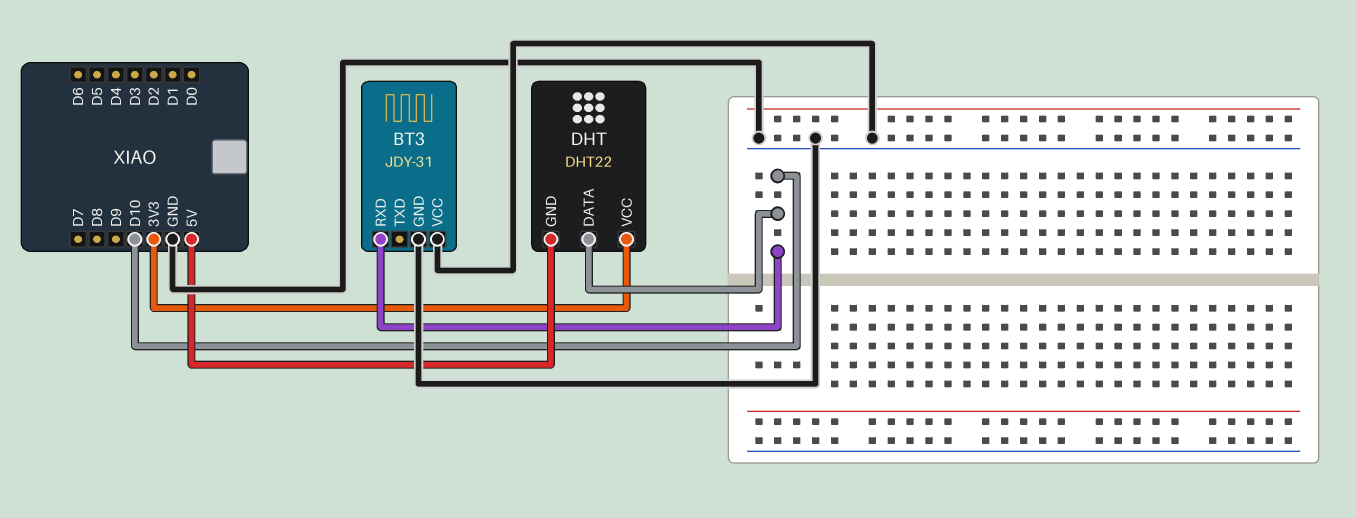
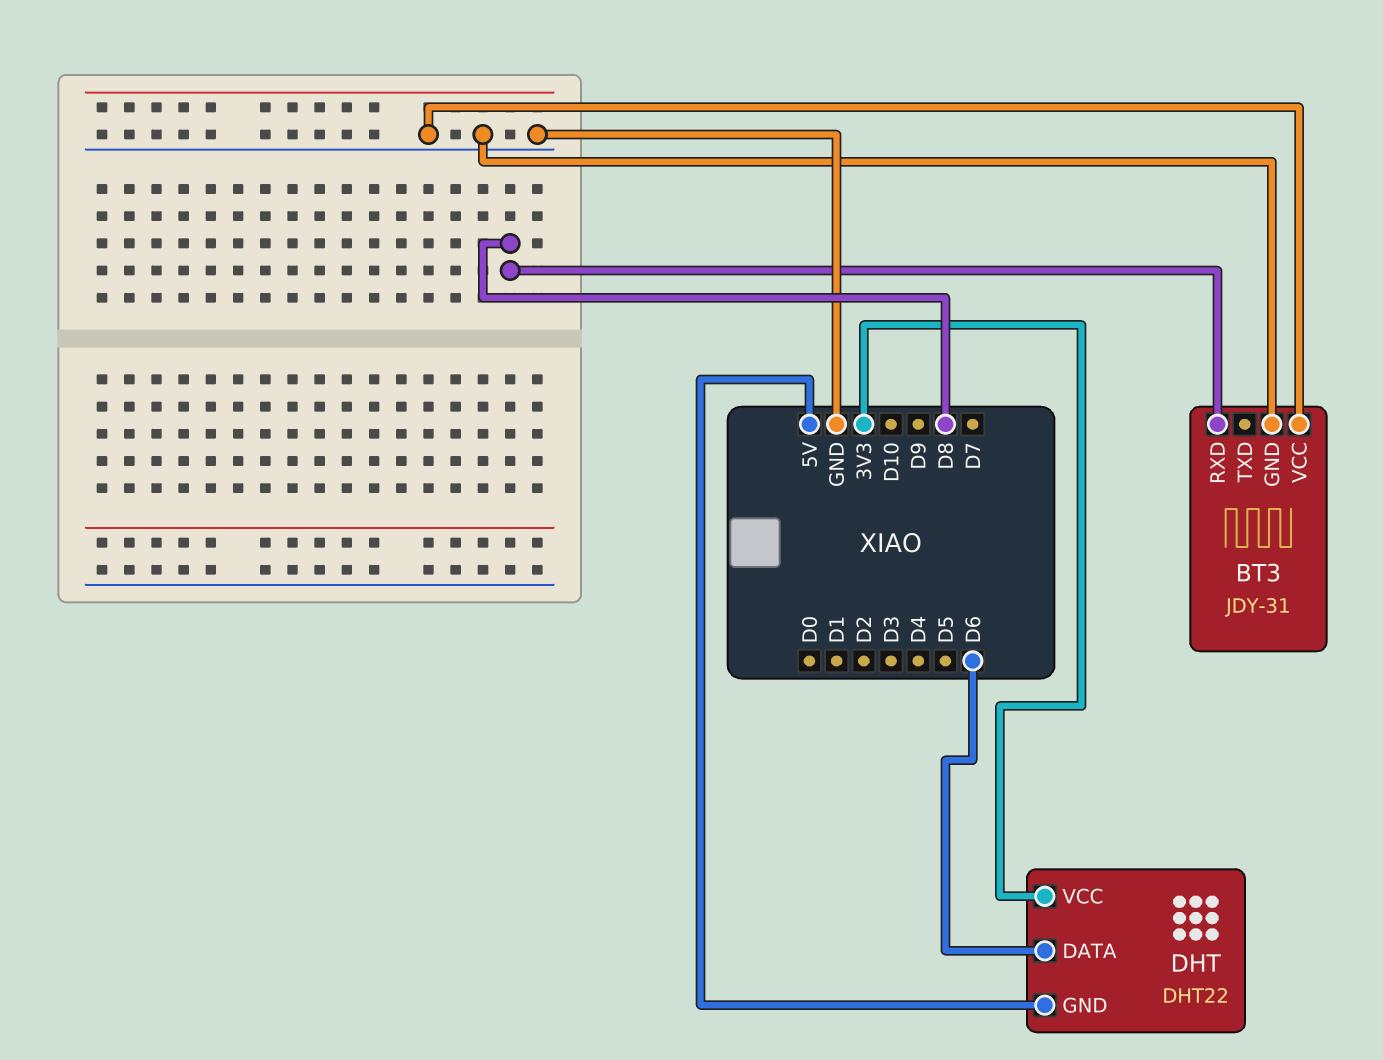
BT3 pin RXD: D10 -> D8
DHT pin DATA: D10 -> D6

